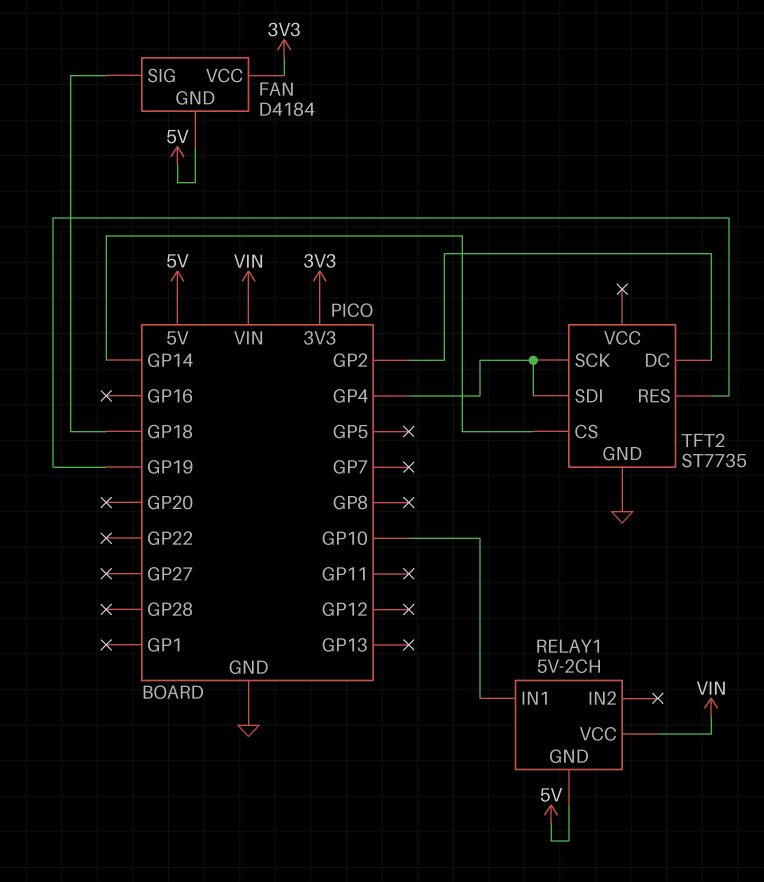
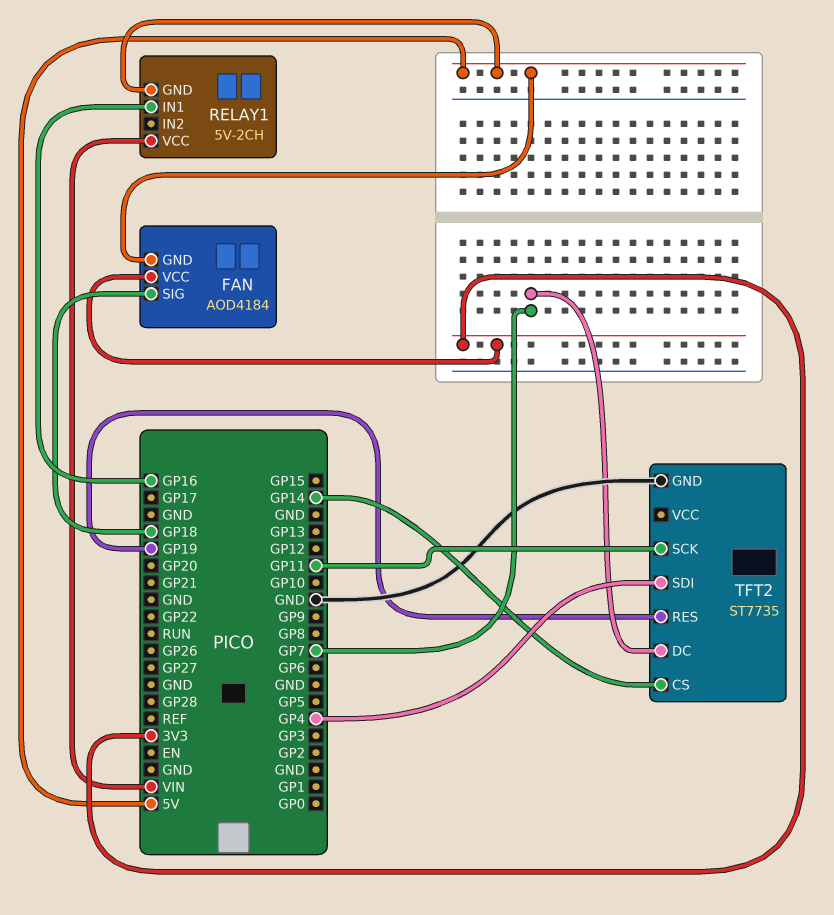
FAN: D4184 -> AOD4184
RELAY1 pin IN1: GP10 -> GP16
TFT2 pin DC: GP2 -> GP7
TFT2 pin SCK: GP4 -> GP11

